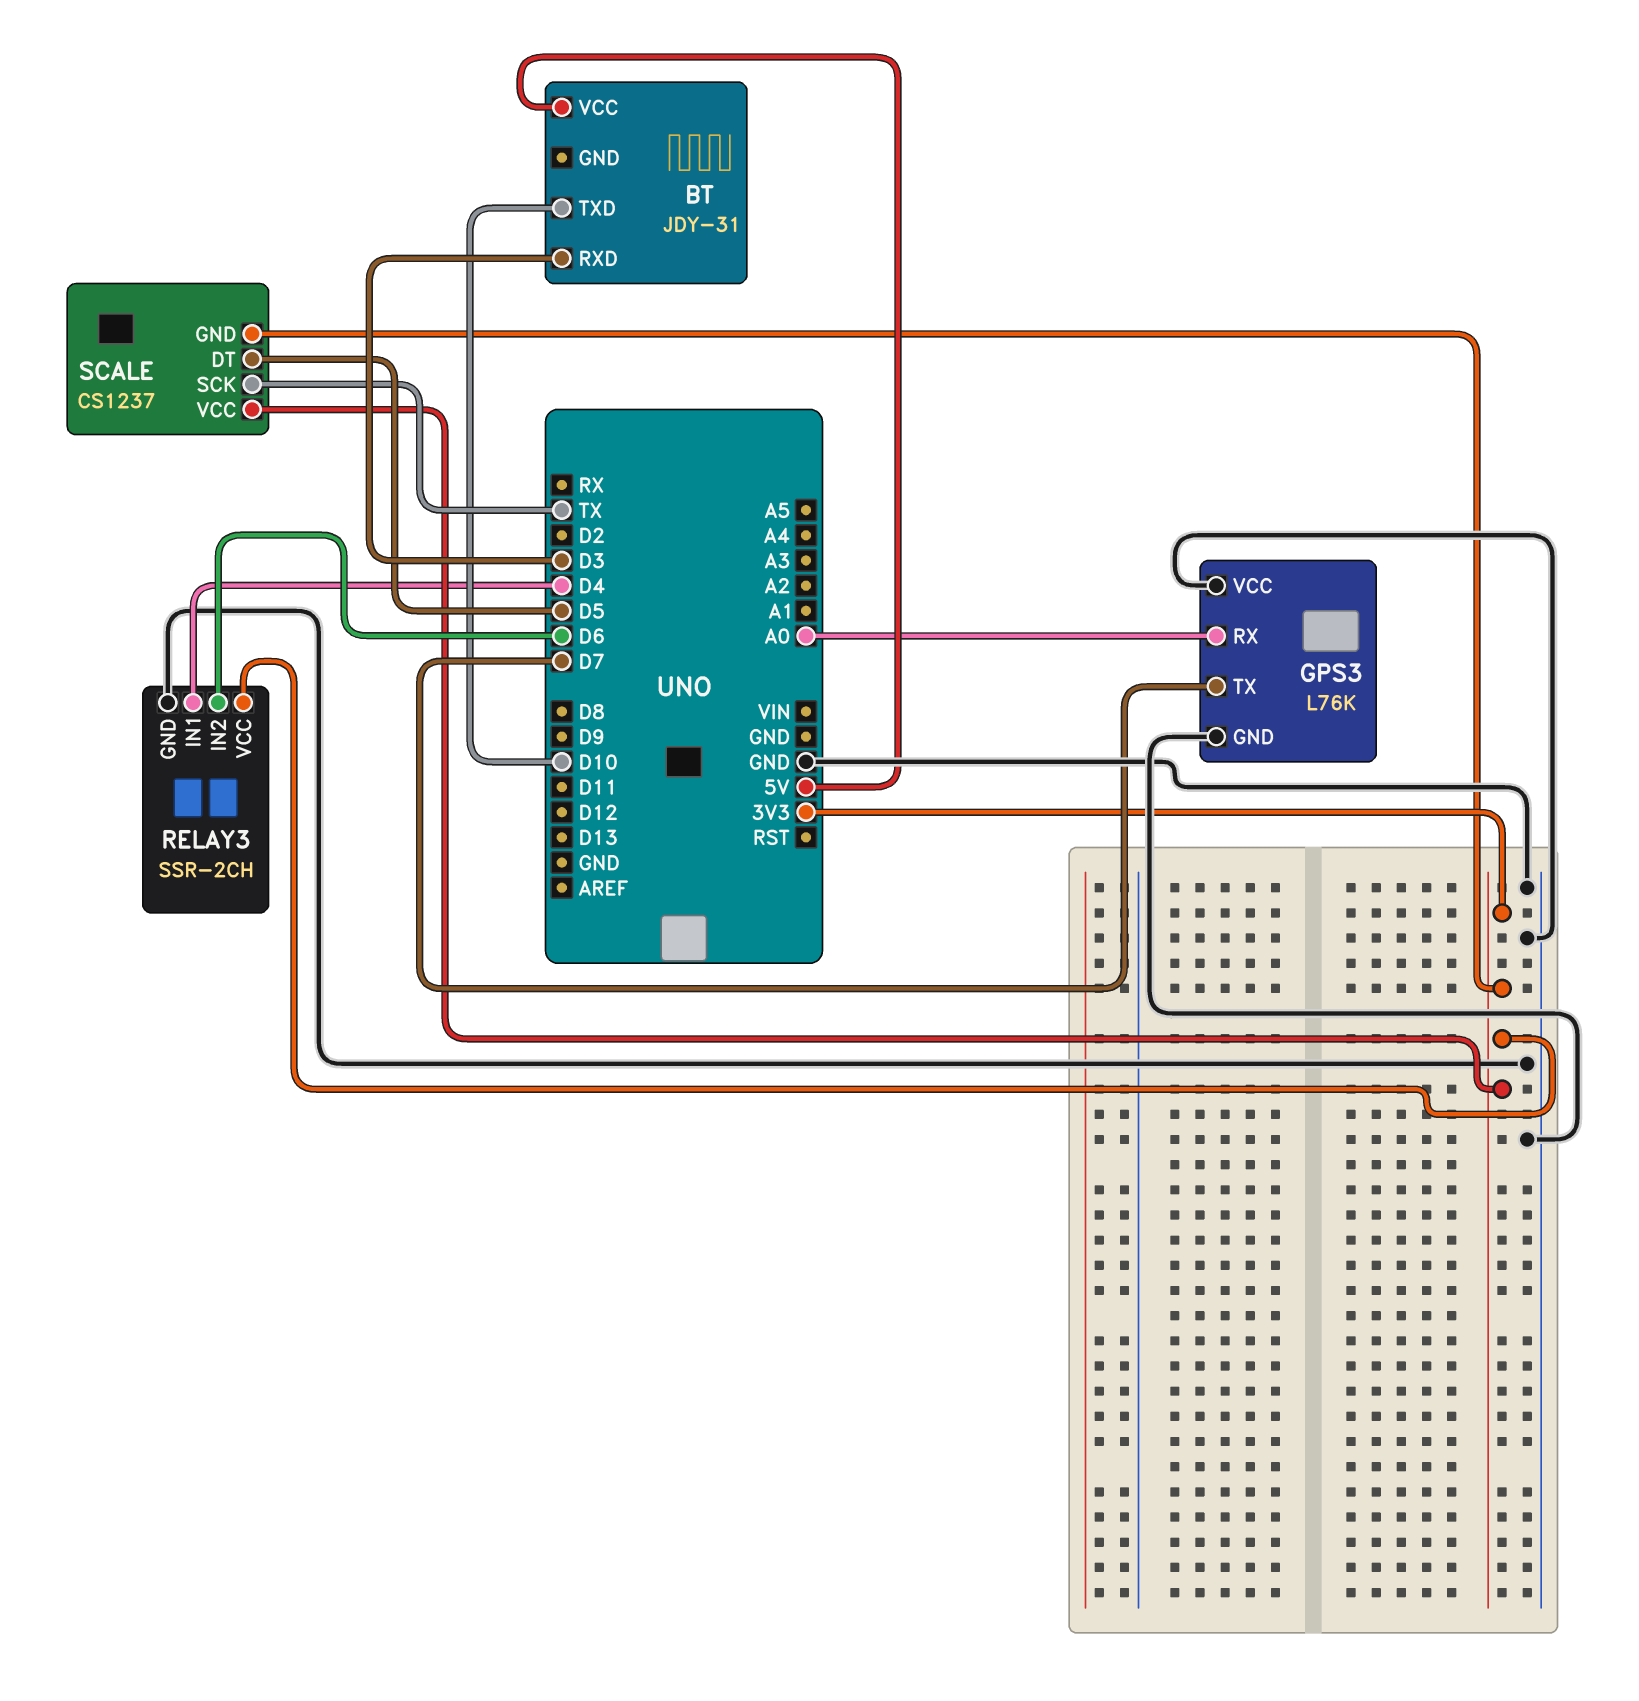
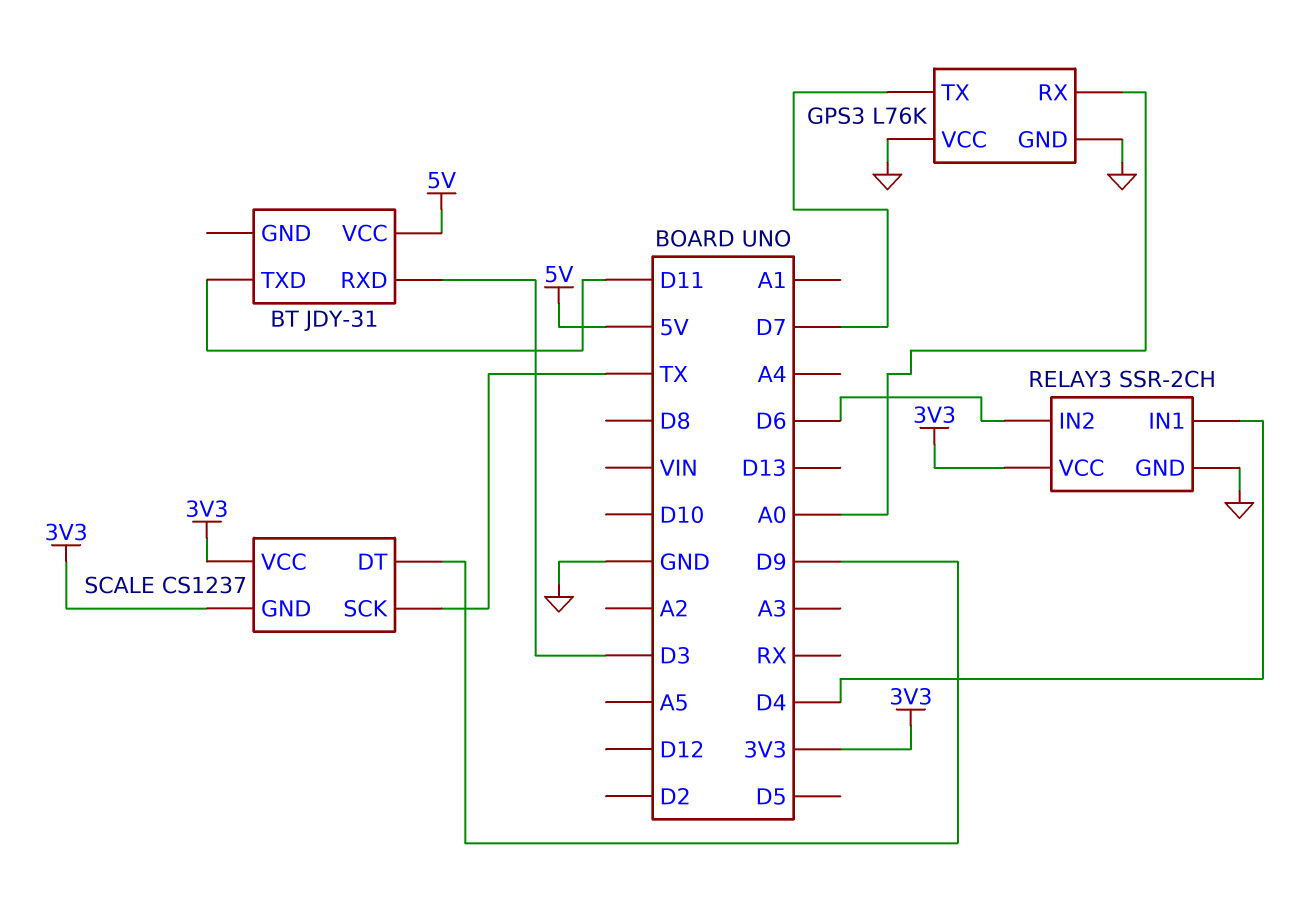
BT pin TXD: D10 -> D11
SCALE pin DT: D5 -> D9

